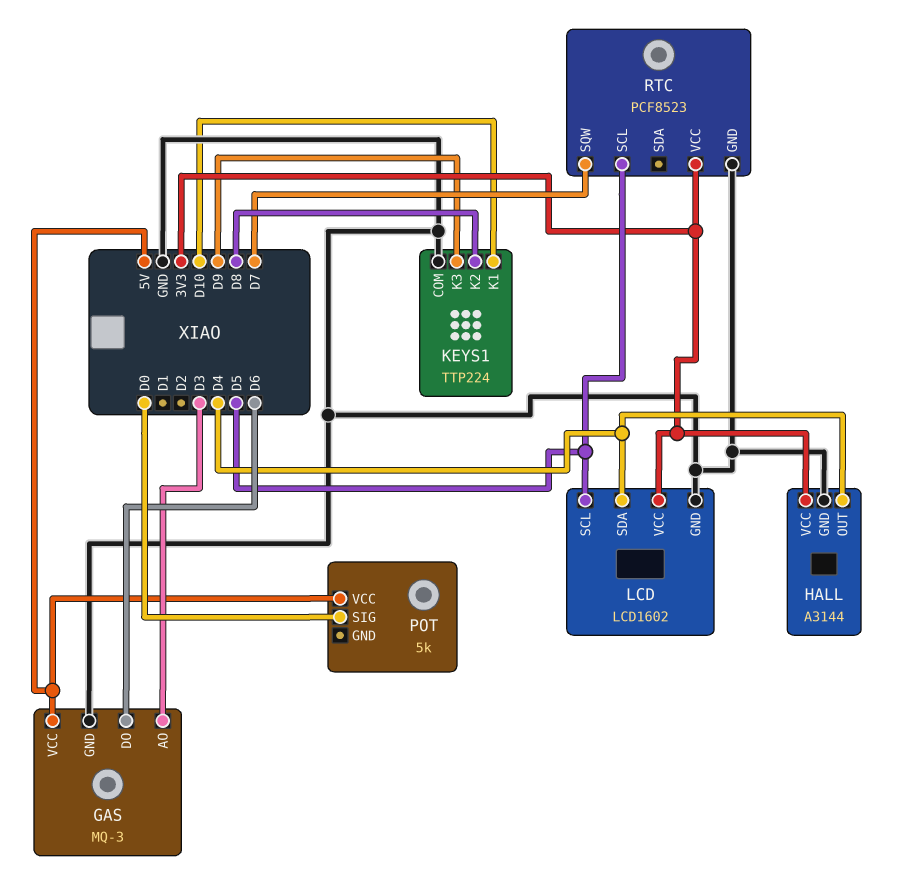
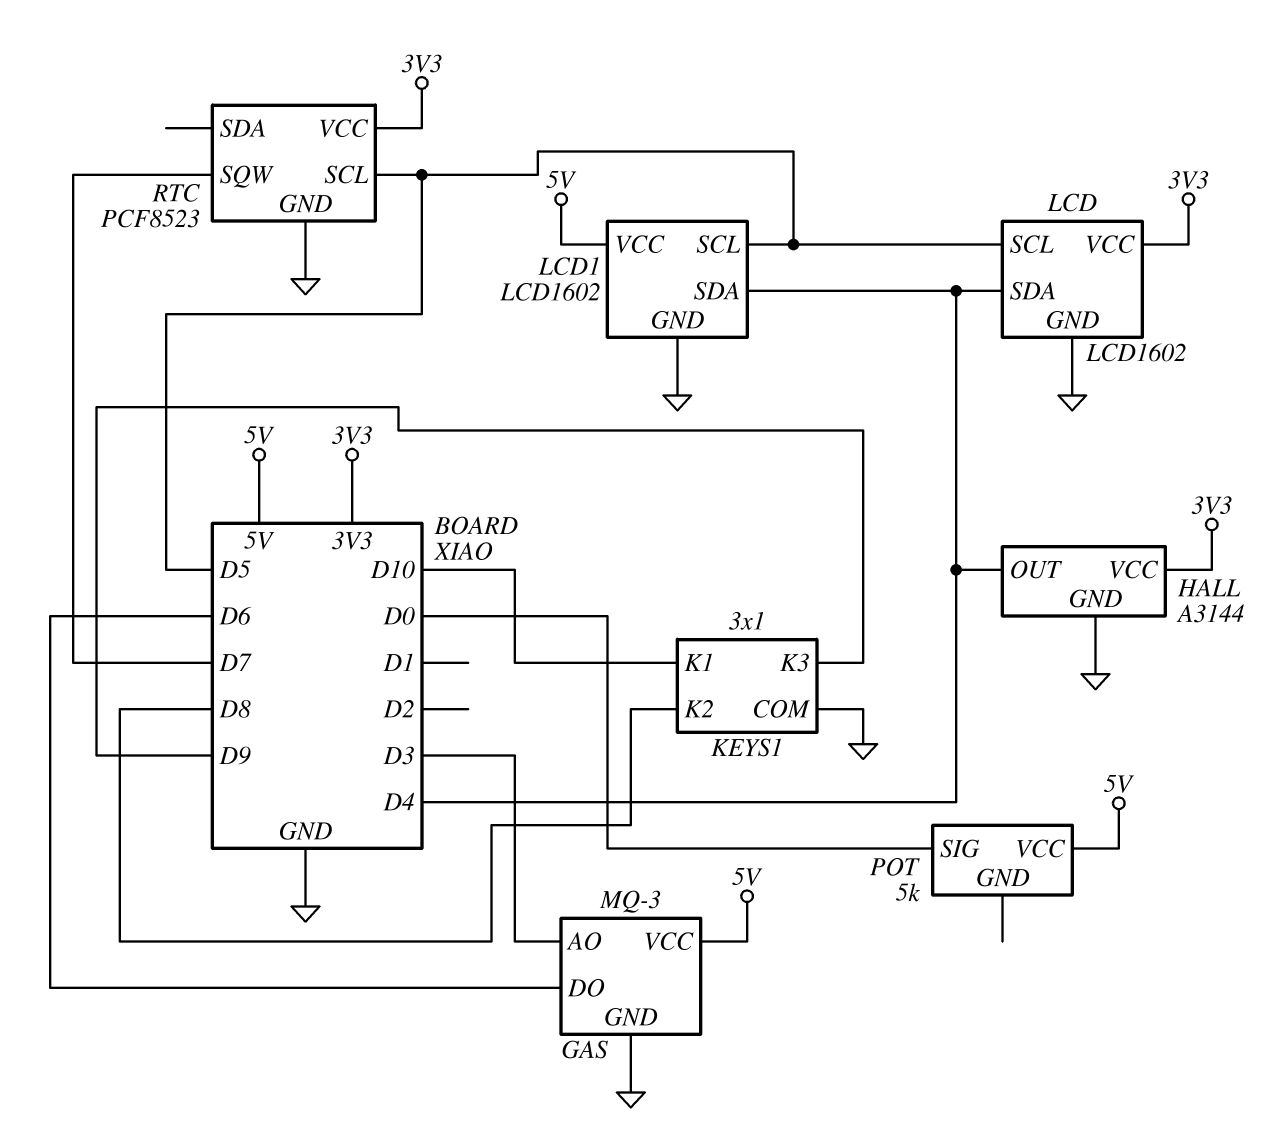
KEYS1: TTP224 -> 3x1
LCD1: none -> LCD1602
LCD1 pin GND: none -> GND
LCD1 pin SCL: none -> D5
LCD1 pin SDA: none -> D4
LCD1 pin VCC: none -> 5V

